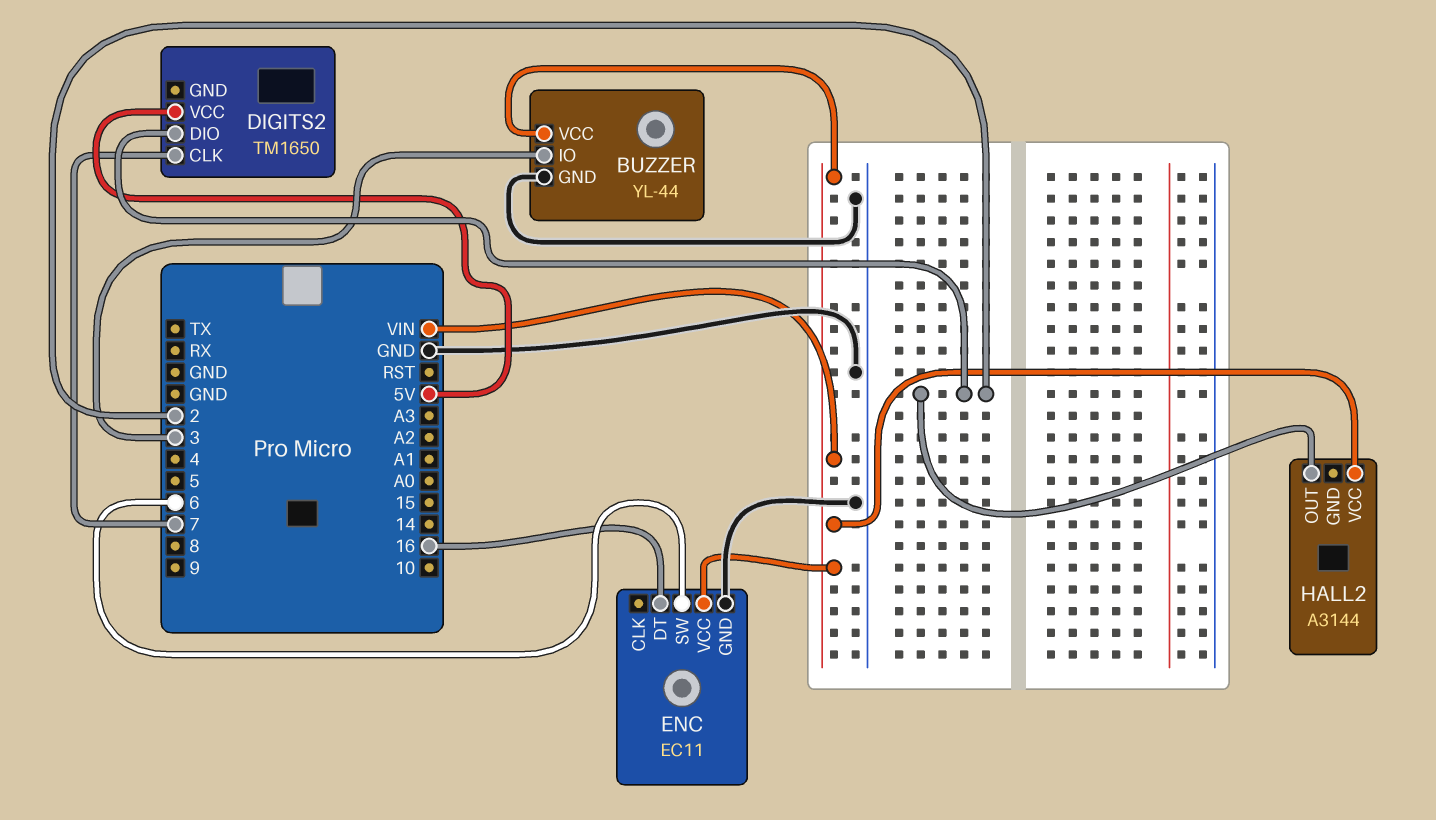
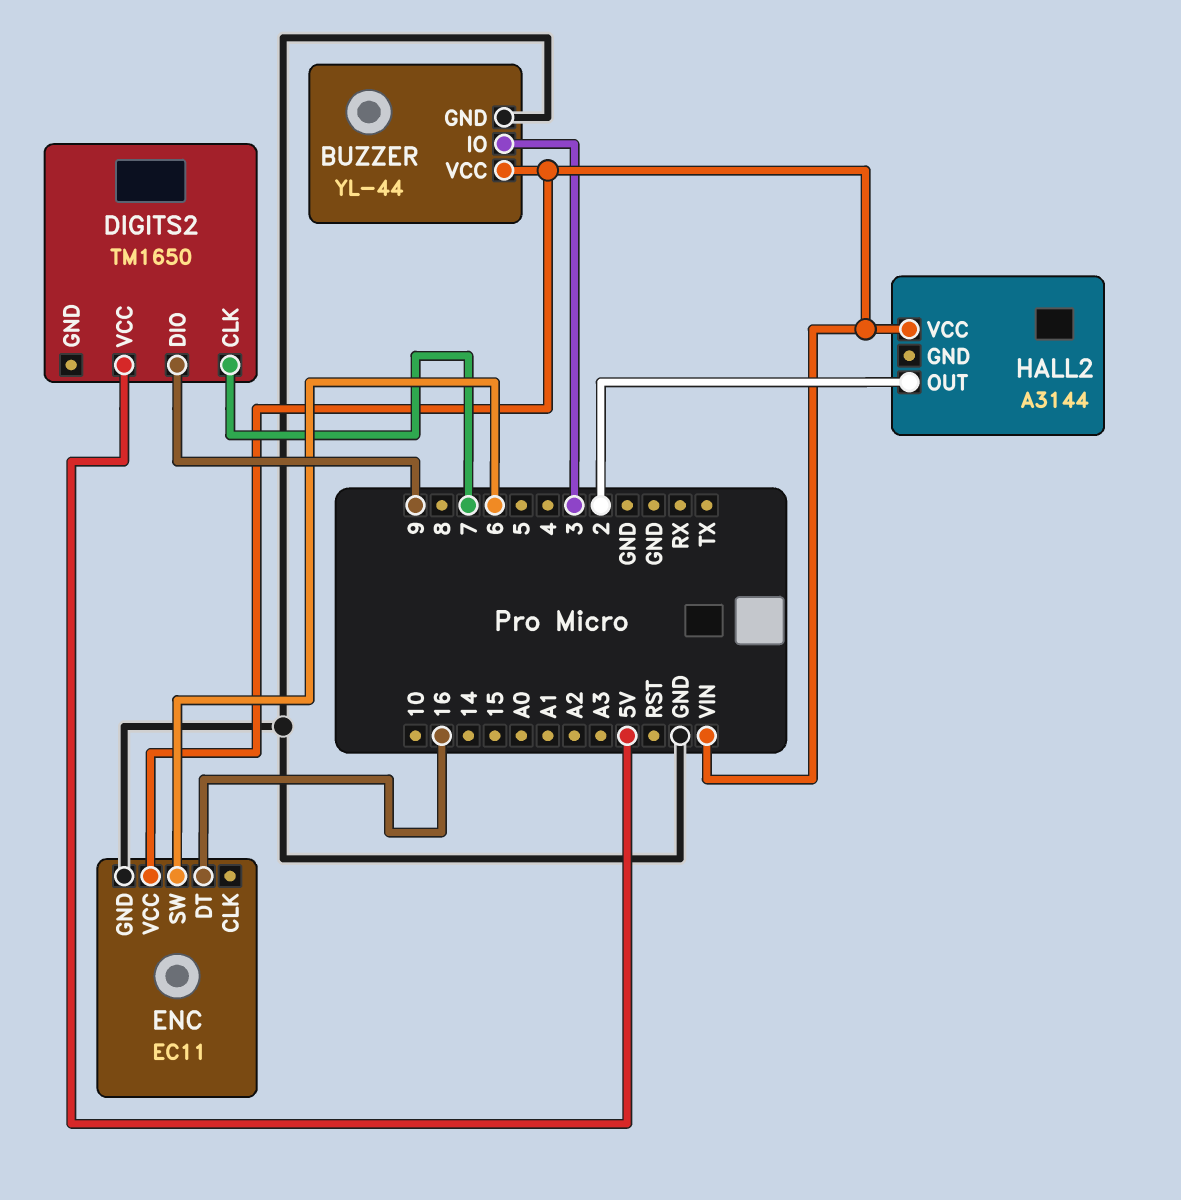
DIGITS2 pin DIO: 2 -> 9

